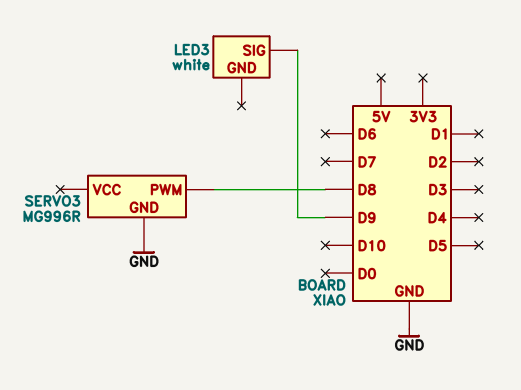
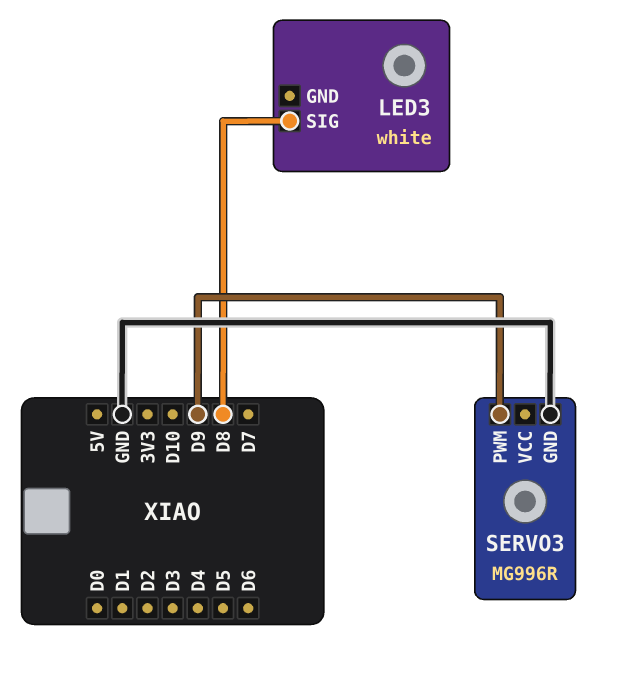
LED3 pin SIG: D9 -> D8
SERVO3 pin PWM: D8 -> D9

